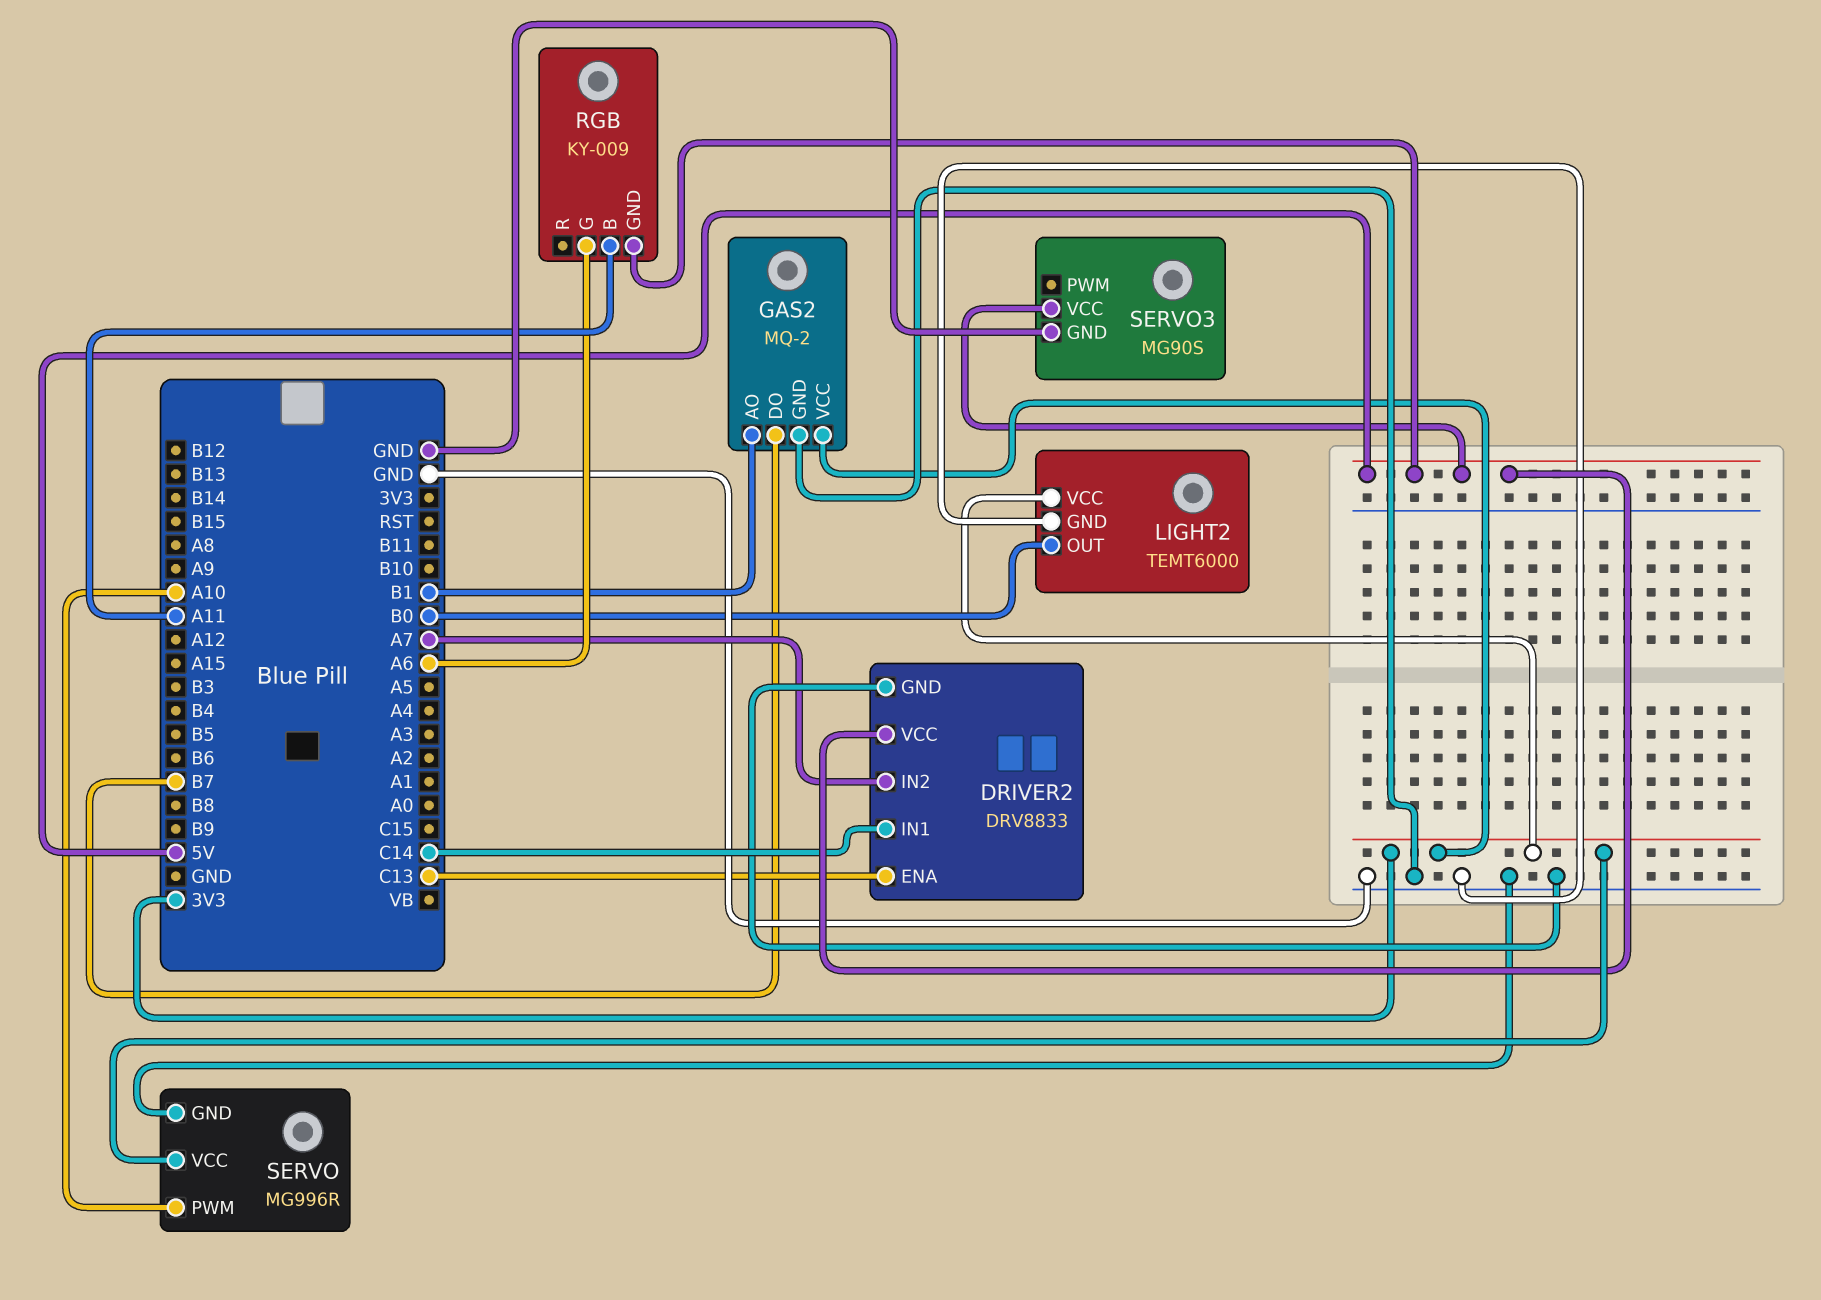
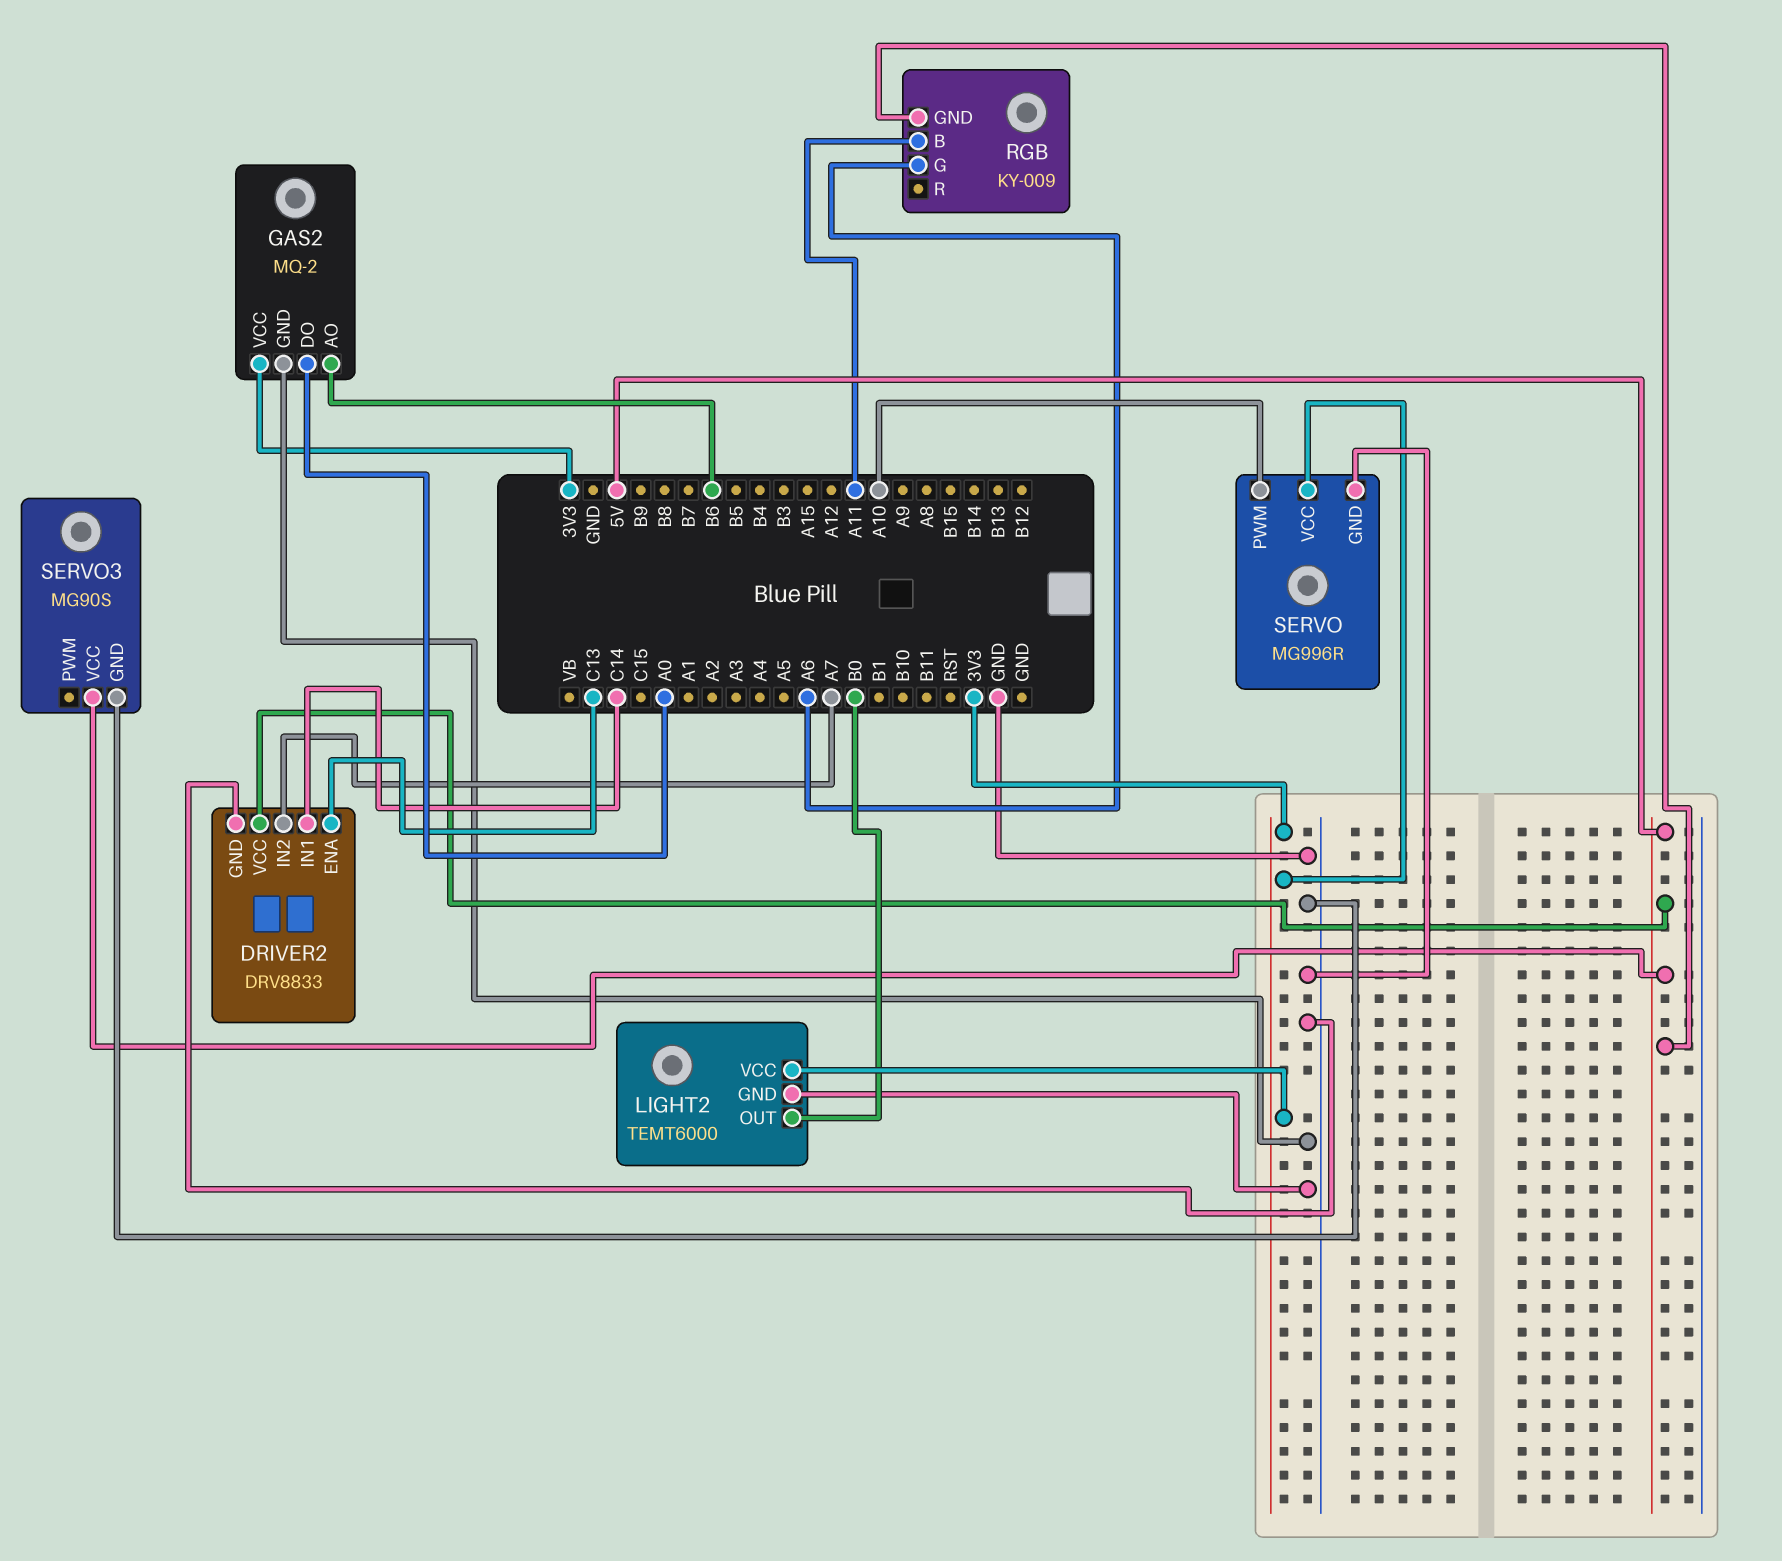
GAS2 pin AO: B1 -> B6
GAS2 pin DO: B7 -> A0

